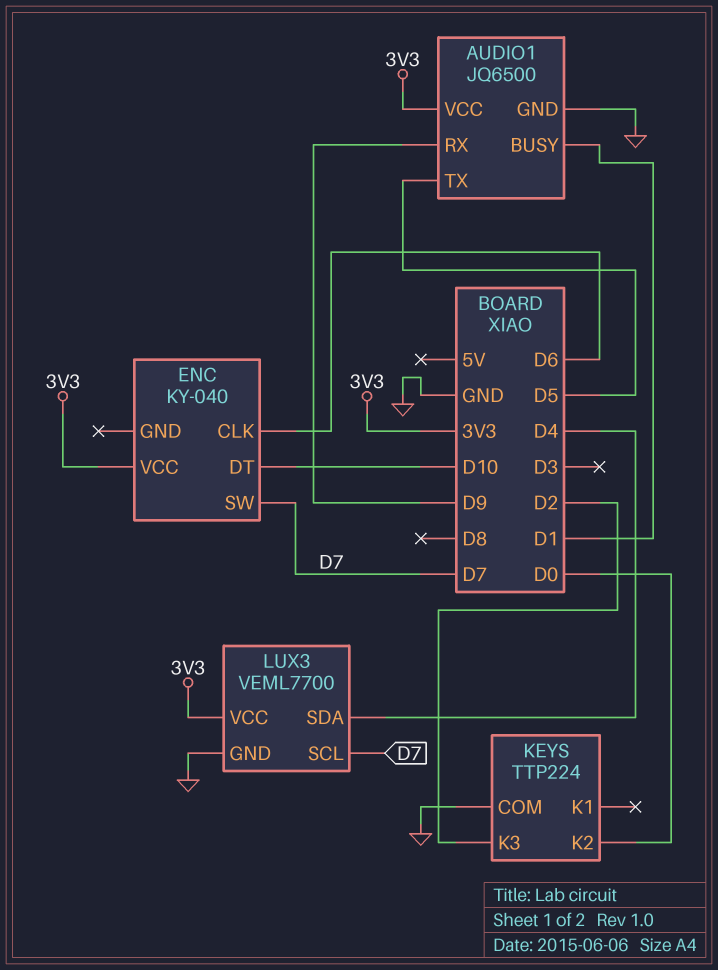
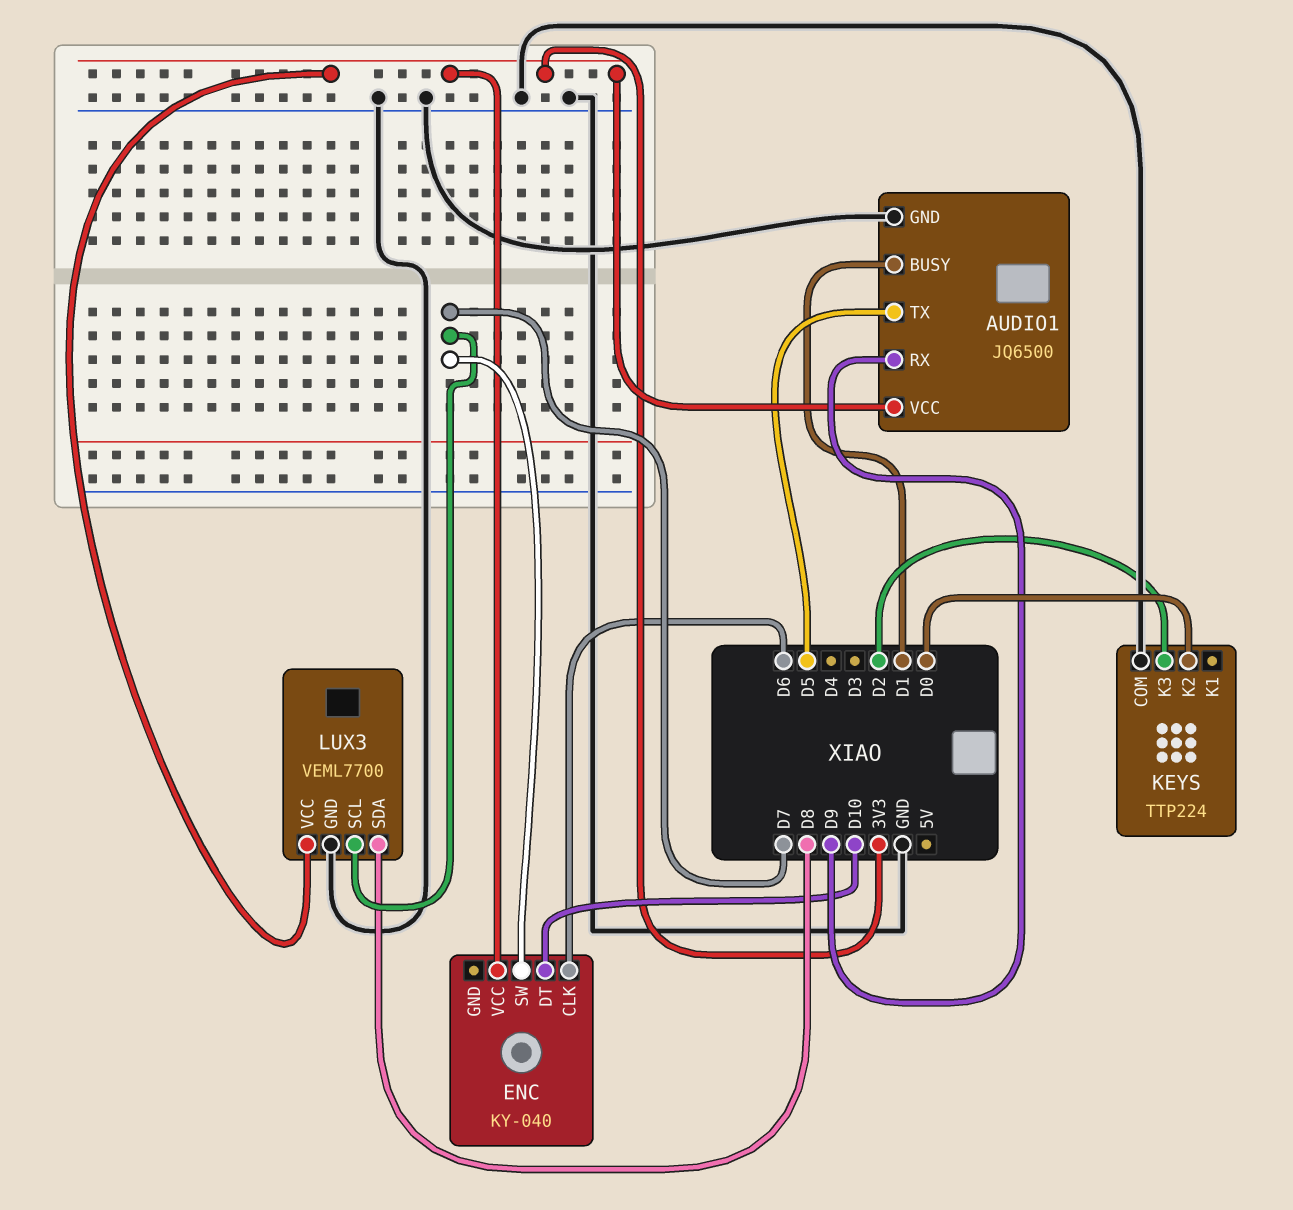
LUX3 pin SDA: D4 -> D8

